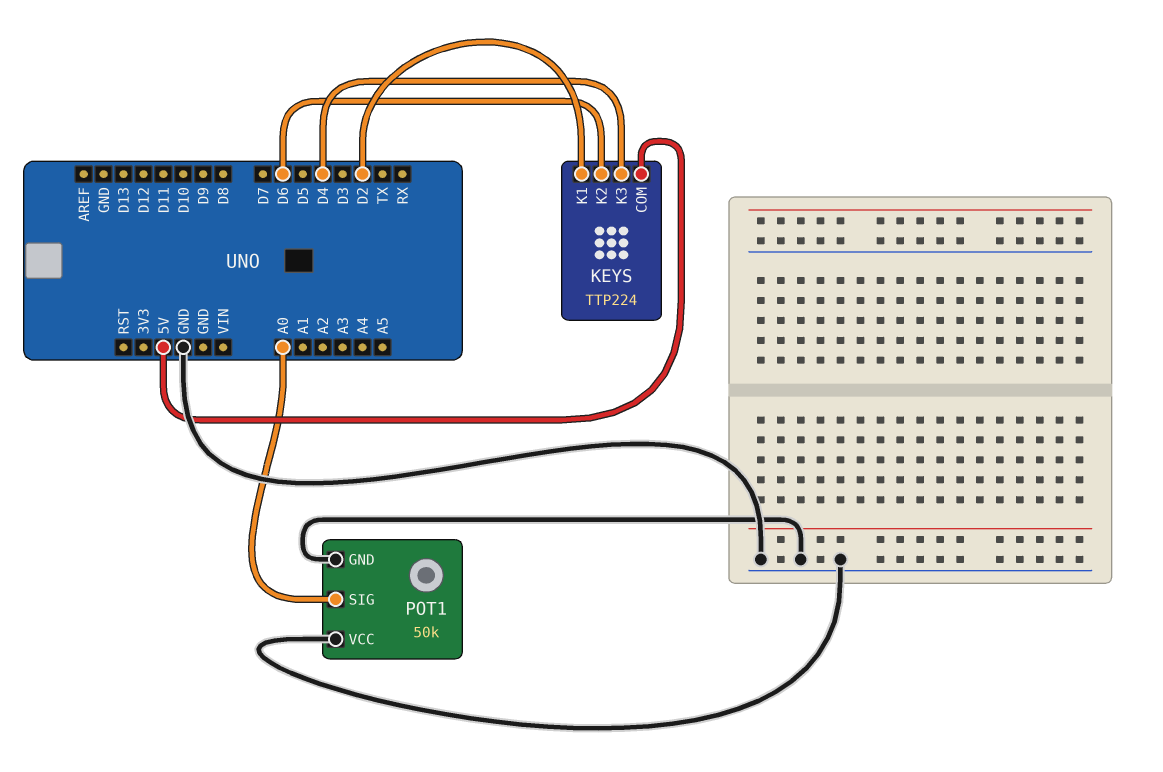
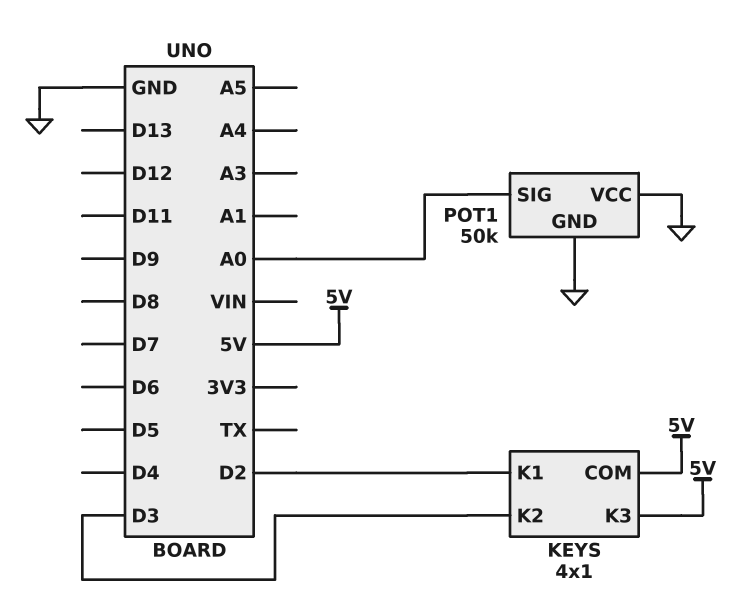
KEYS: TTP224 -> 4x1
KEYS pin K2: D6 -> D3
KEYS pin K3: D4 -> 5V

